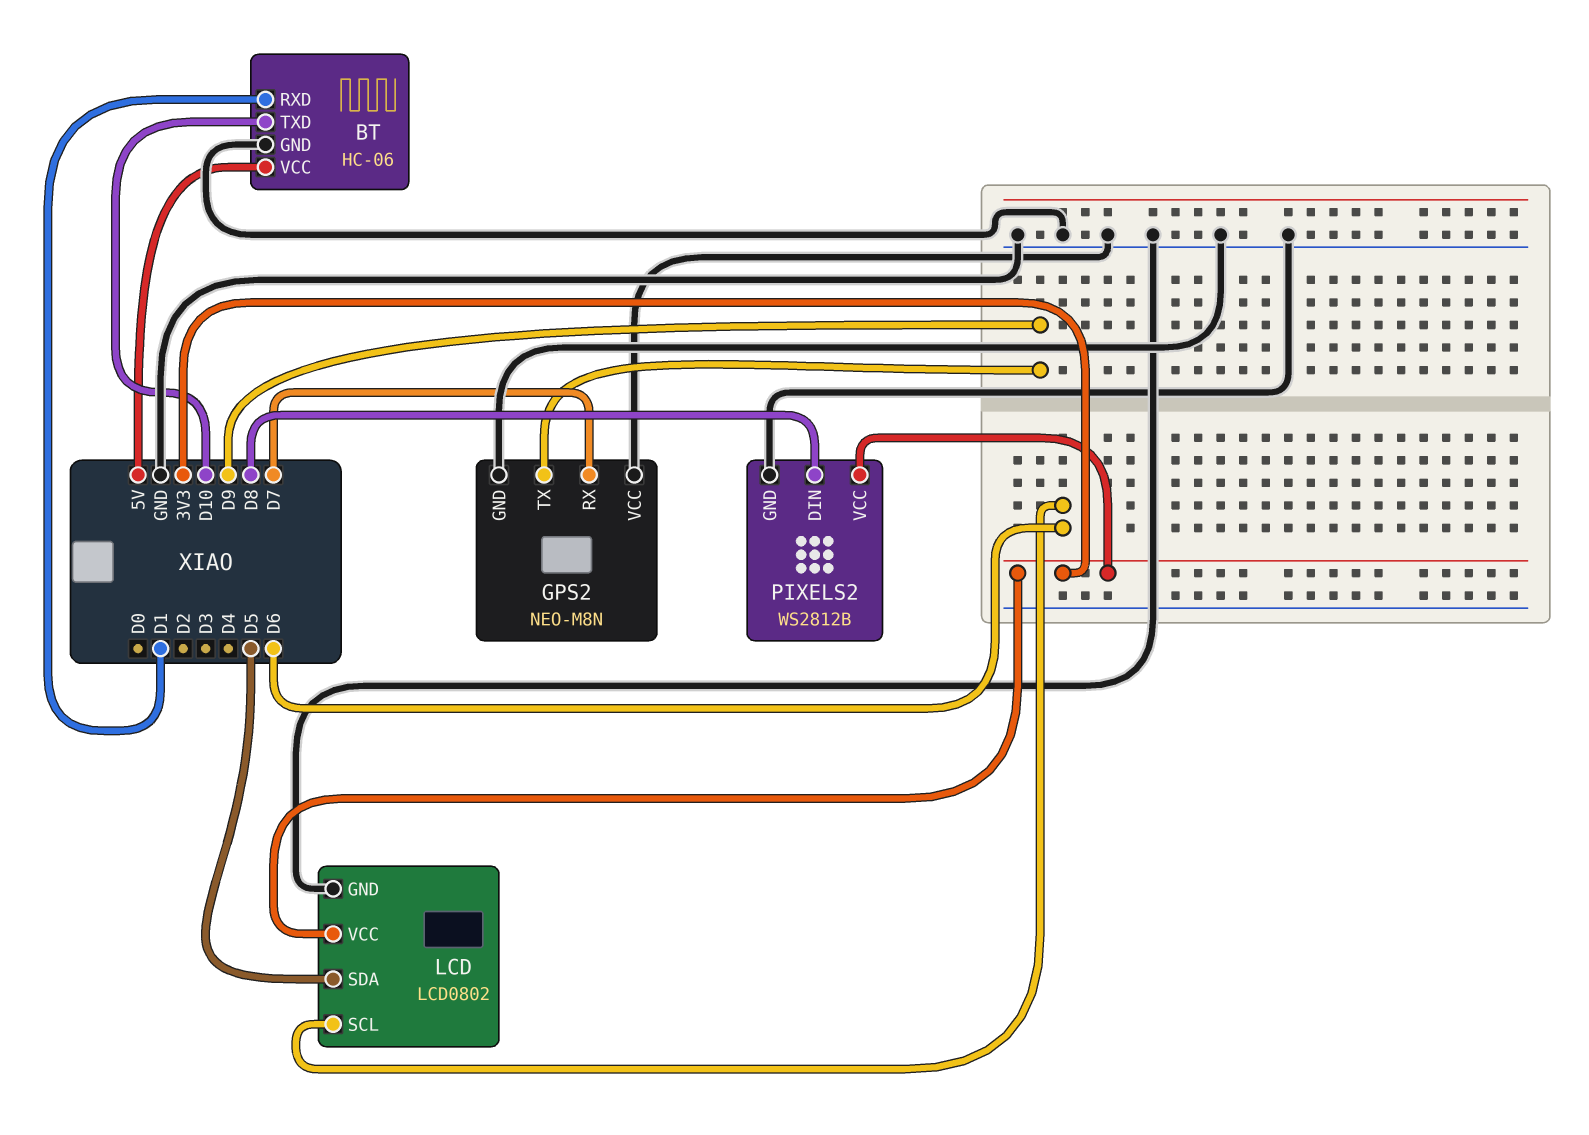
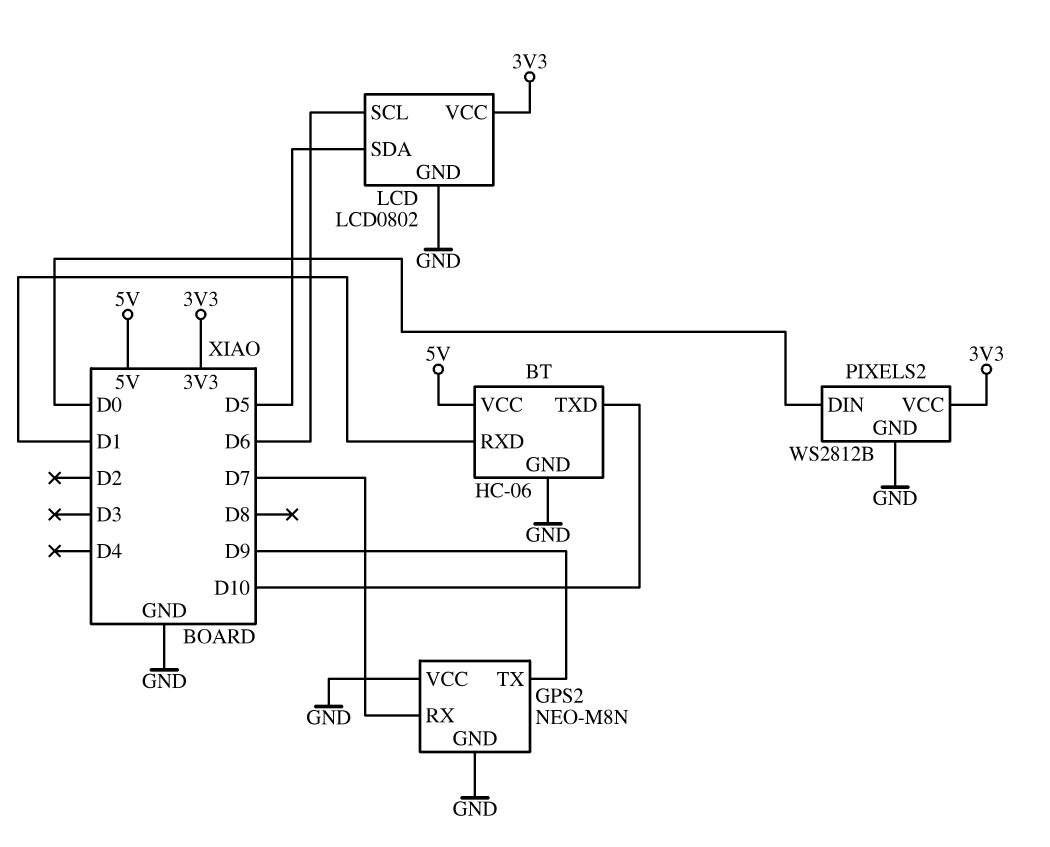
PIXELS2 pin DIN: D8 -> D0

